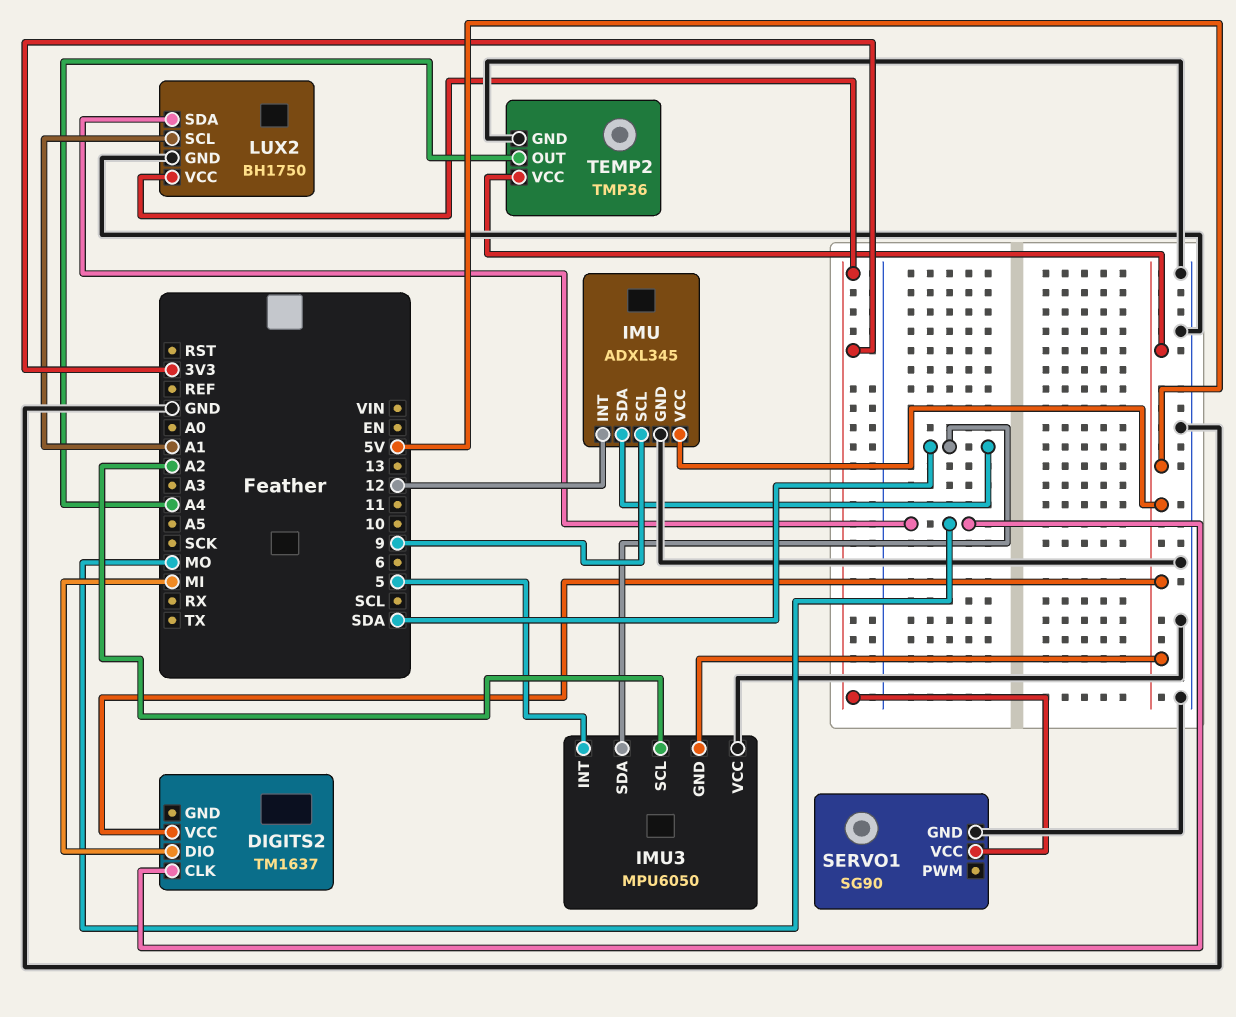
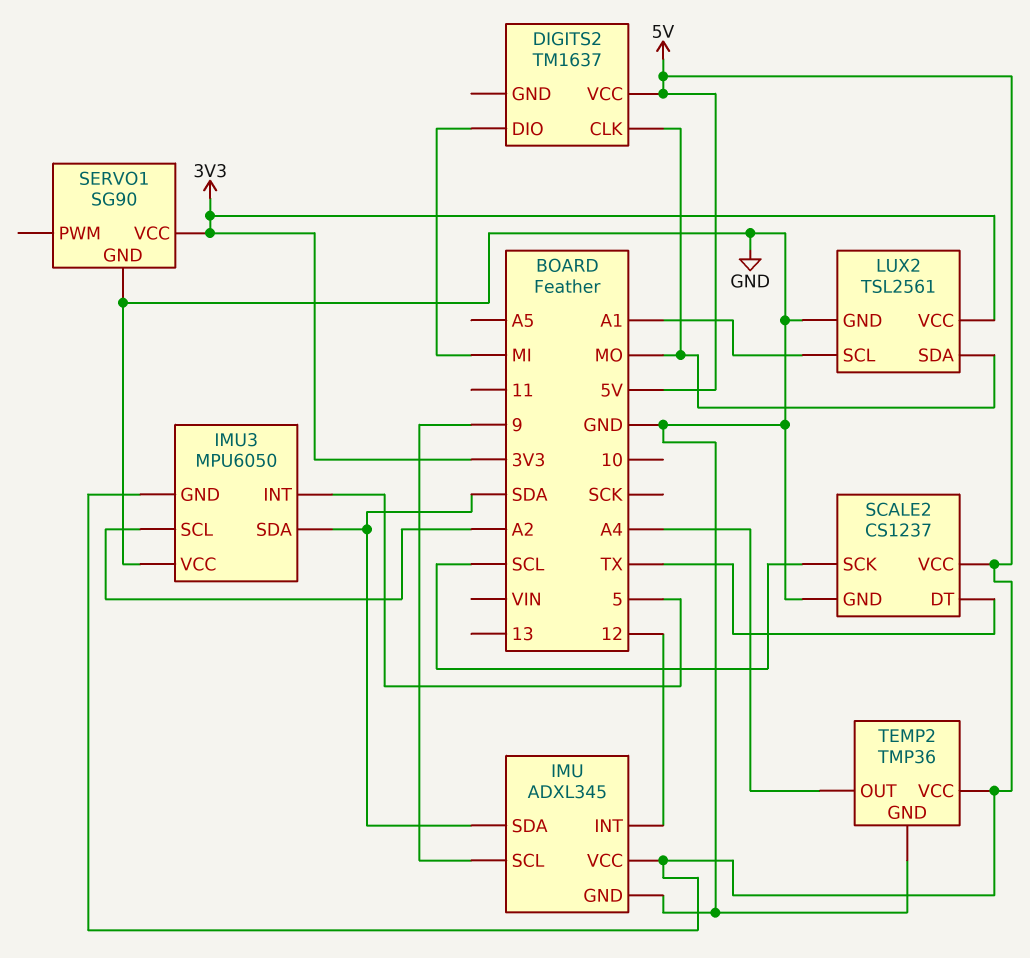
LUX2: BH1750 -> TSL2561
SCALE2: none -> CS1237
SCALE2 pin DT: none -> TX
SCALE2 pin GND: none -> GND
SCALE2 pin SCK: none -> SCL
SCALE2 pin VCC: none -> 5V

